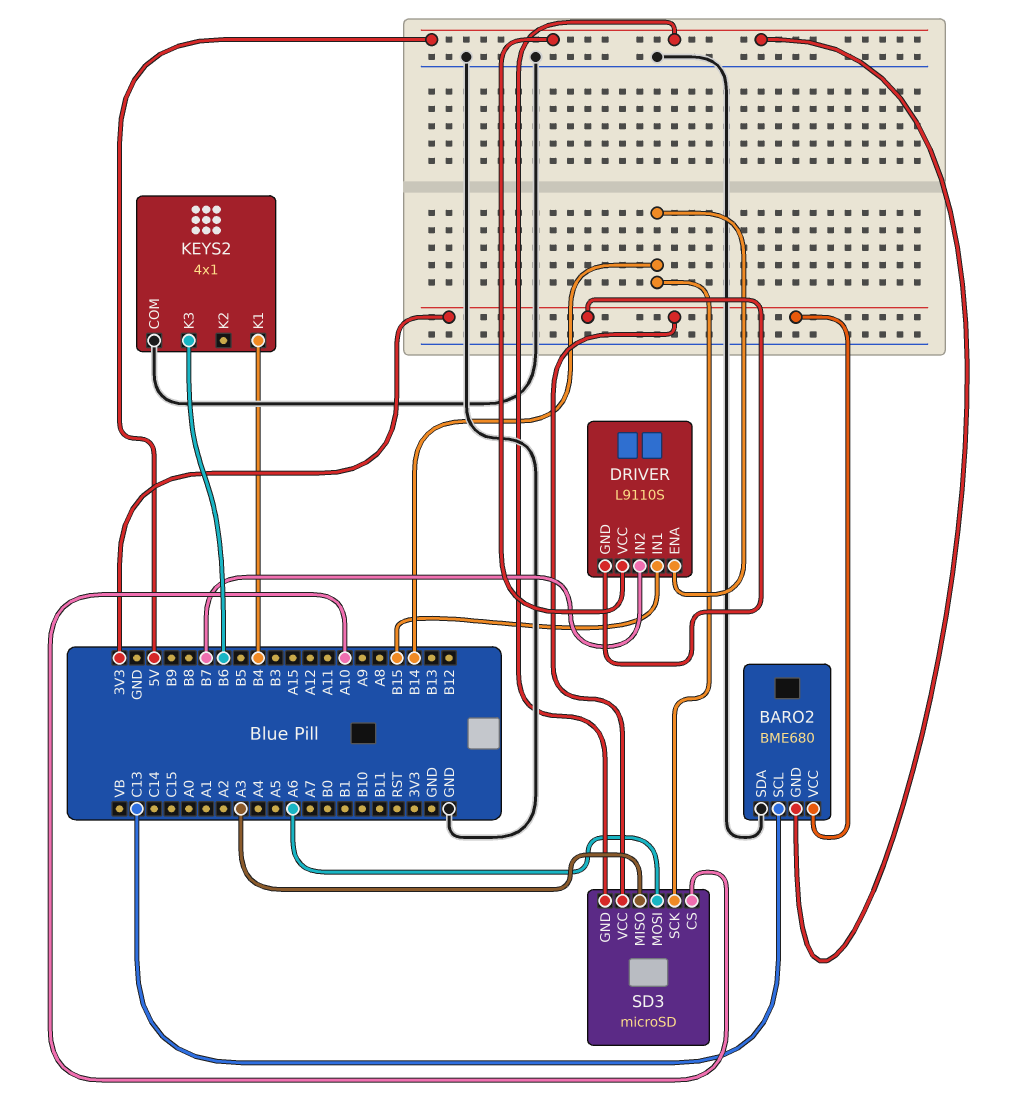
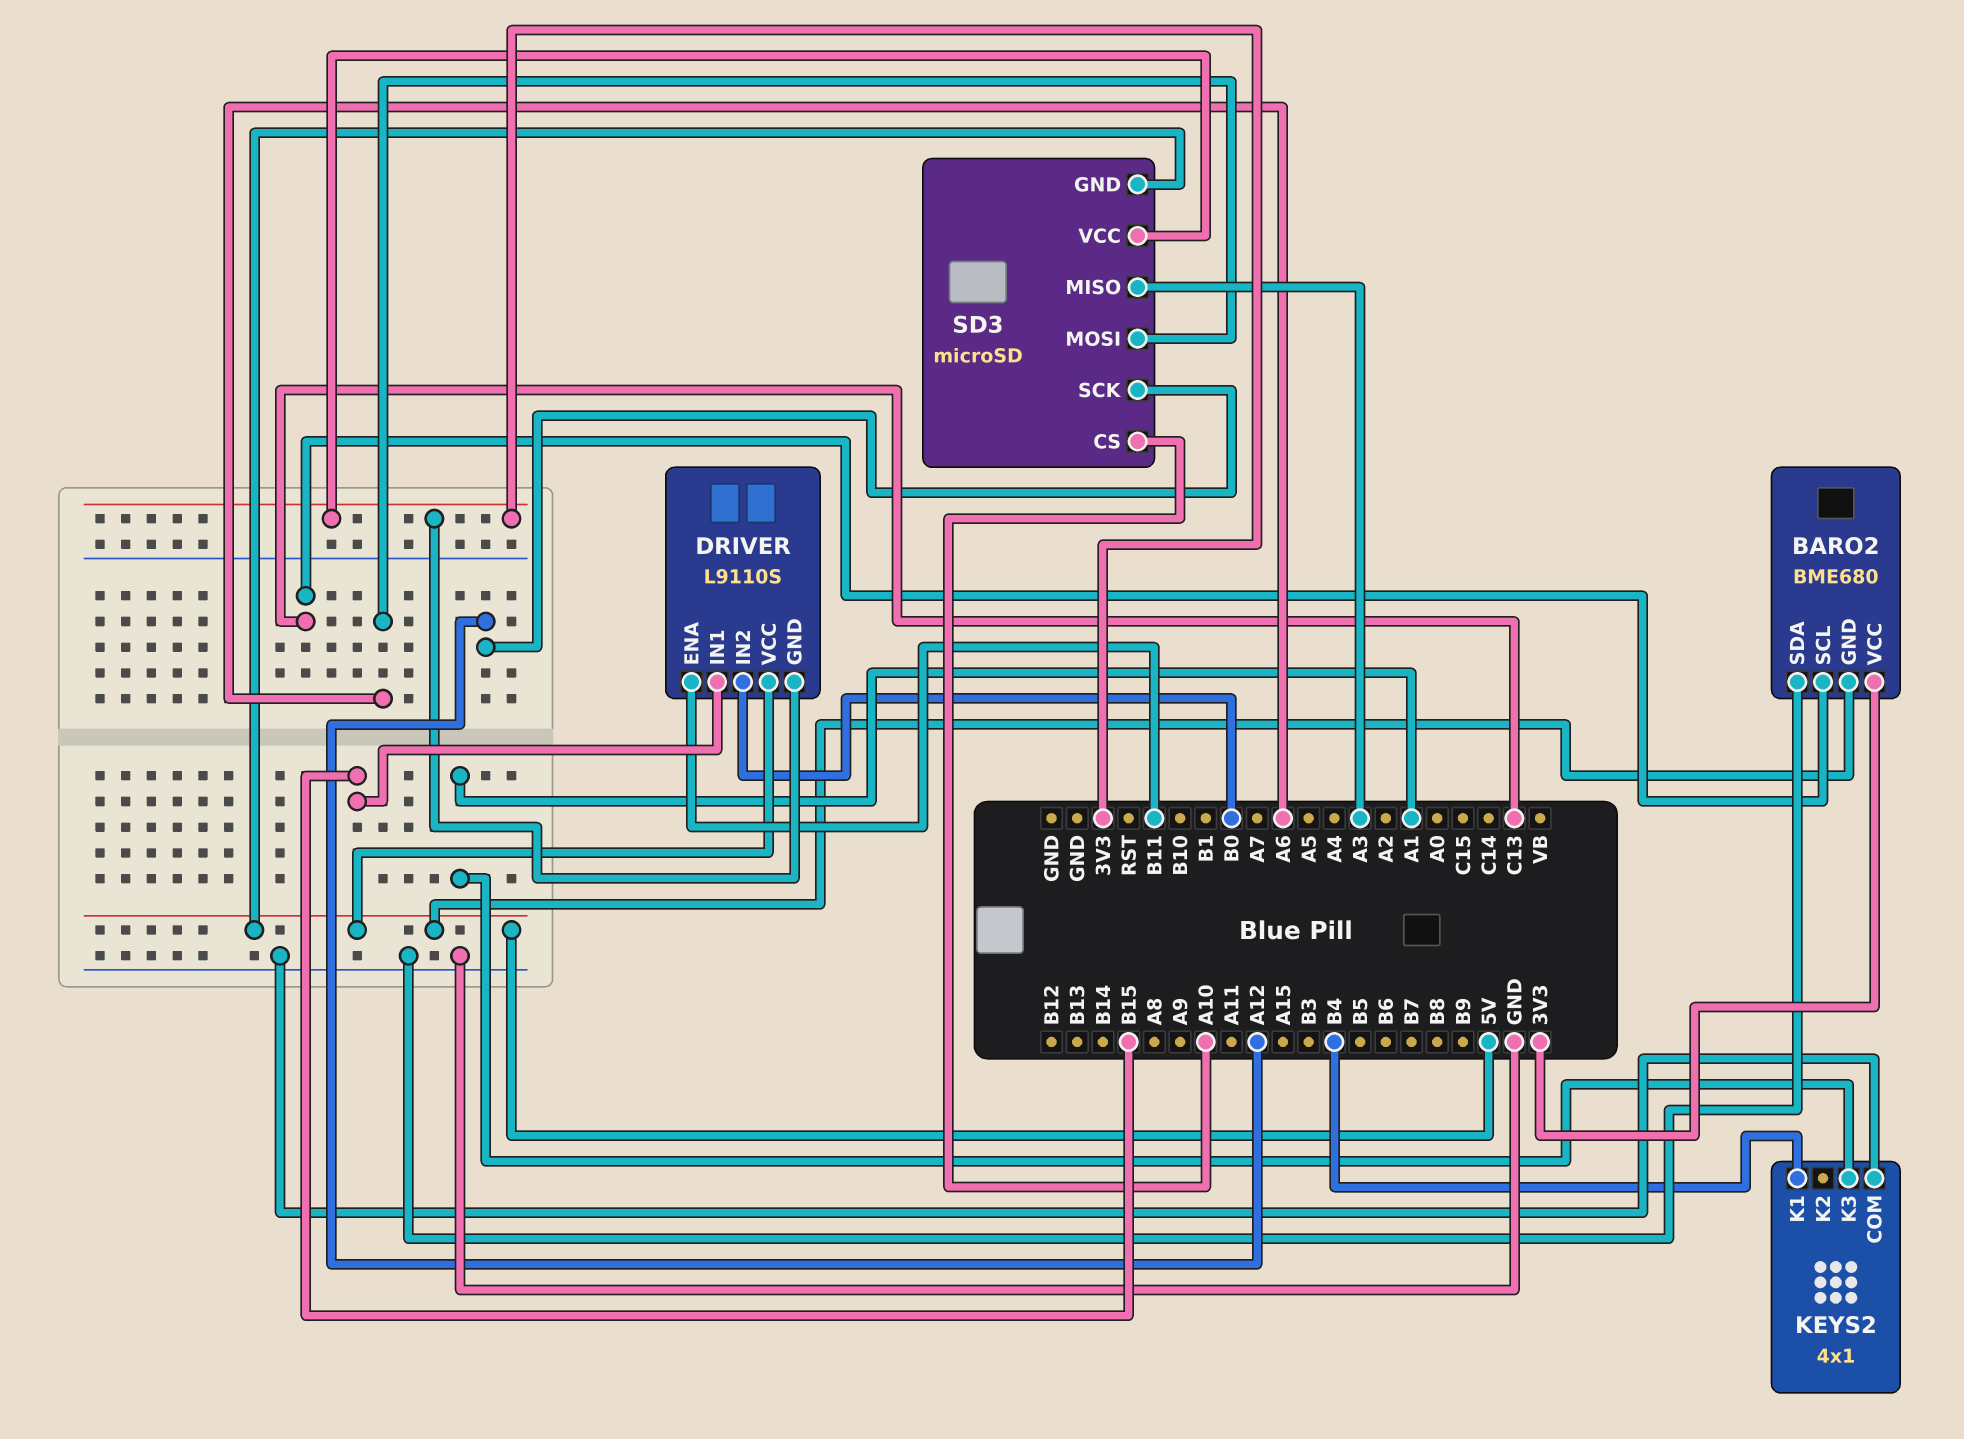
DRIVER pin ENA: B14 -> B11
DRIVER pin IN2: B7 -> B0
KEYS2 pin K3: B6 -> A1
SD3 pin SCK: B14 -> A12

